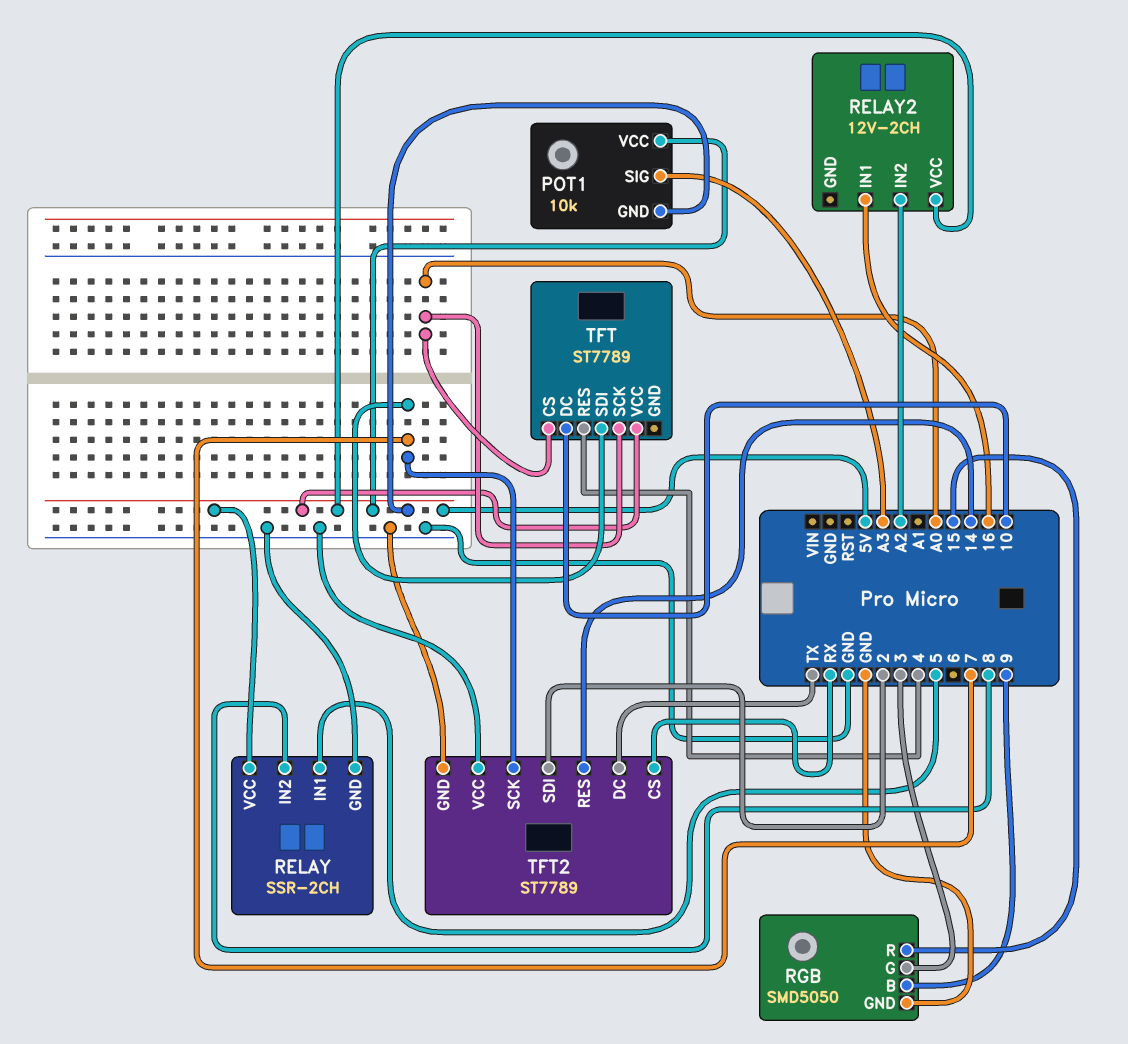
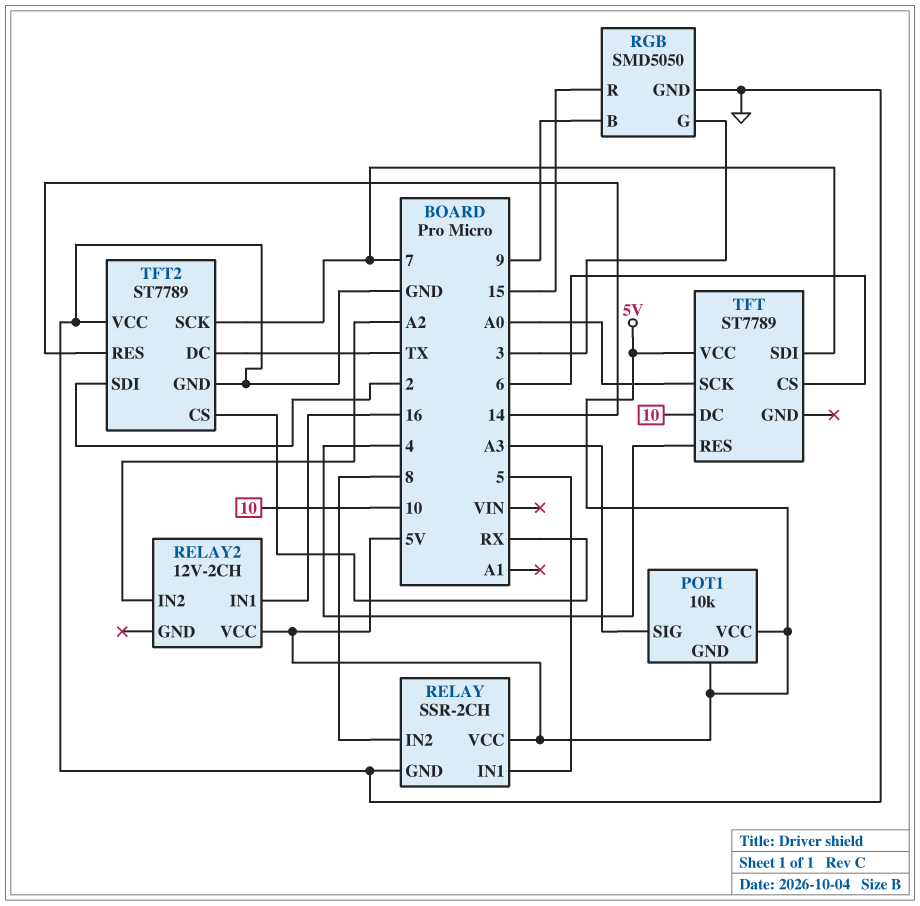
TFT pin CS: A0 -> 6

